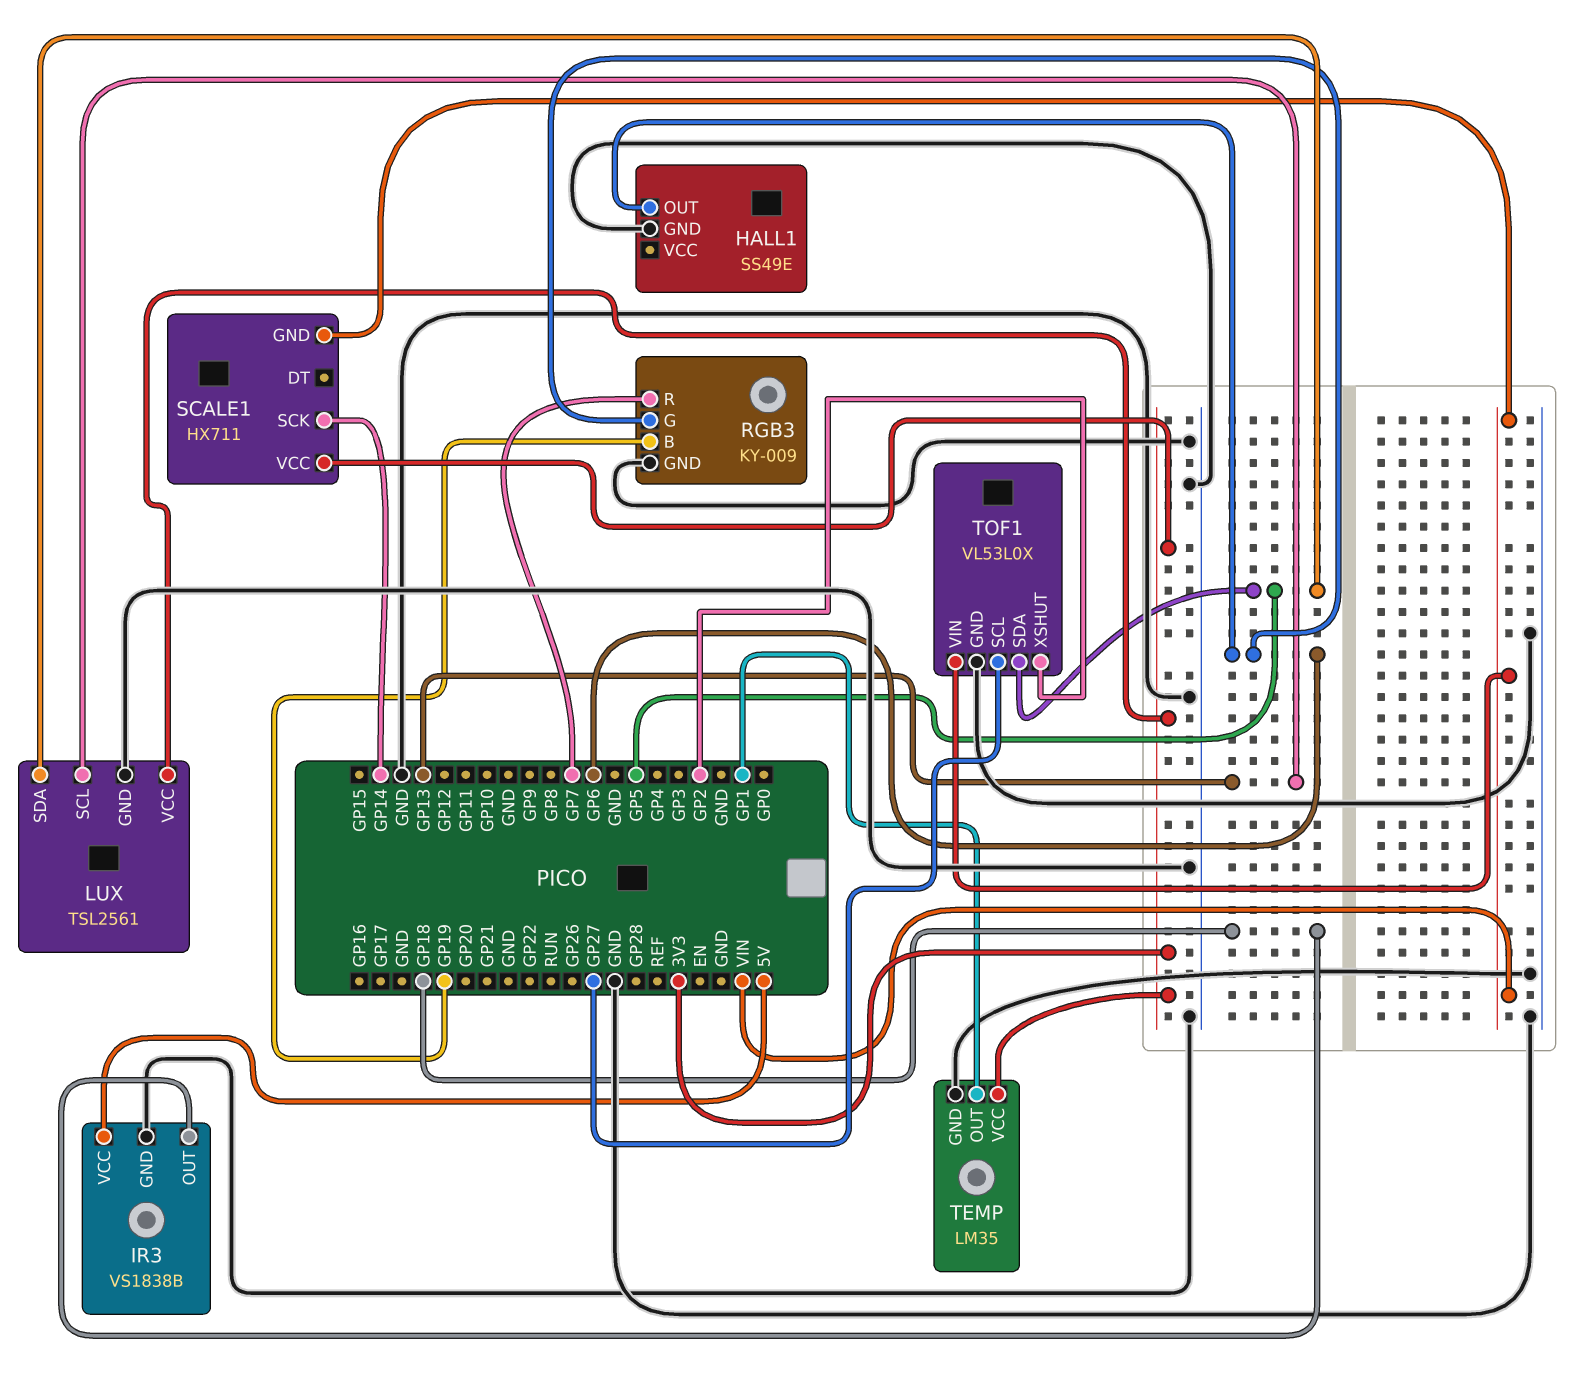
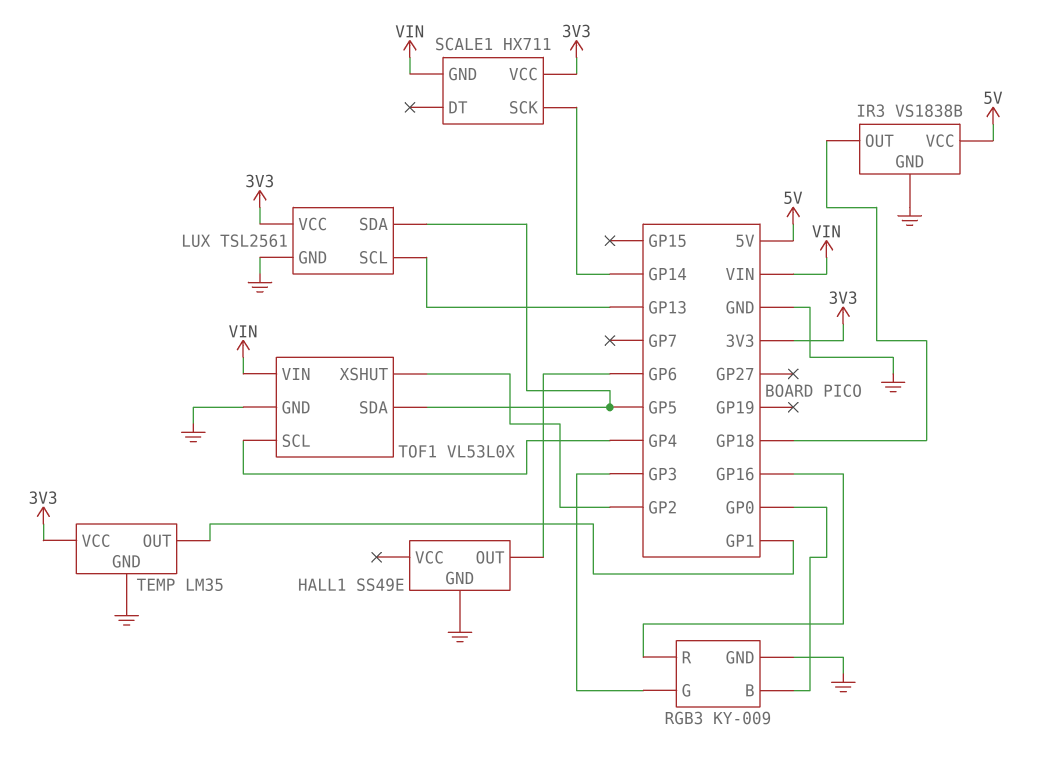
RGB3 pin B: GP19 -> GP0
RGB3 pin G: GP6 -> GP3
RGB3 pin R: GP7 -> GP16
TOF1 pin SCL: GP27 -> GP4

